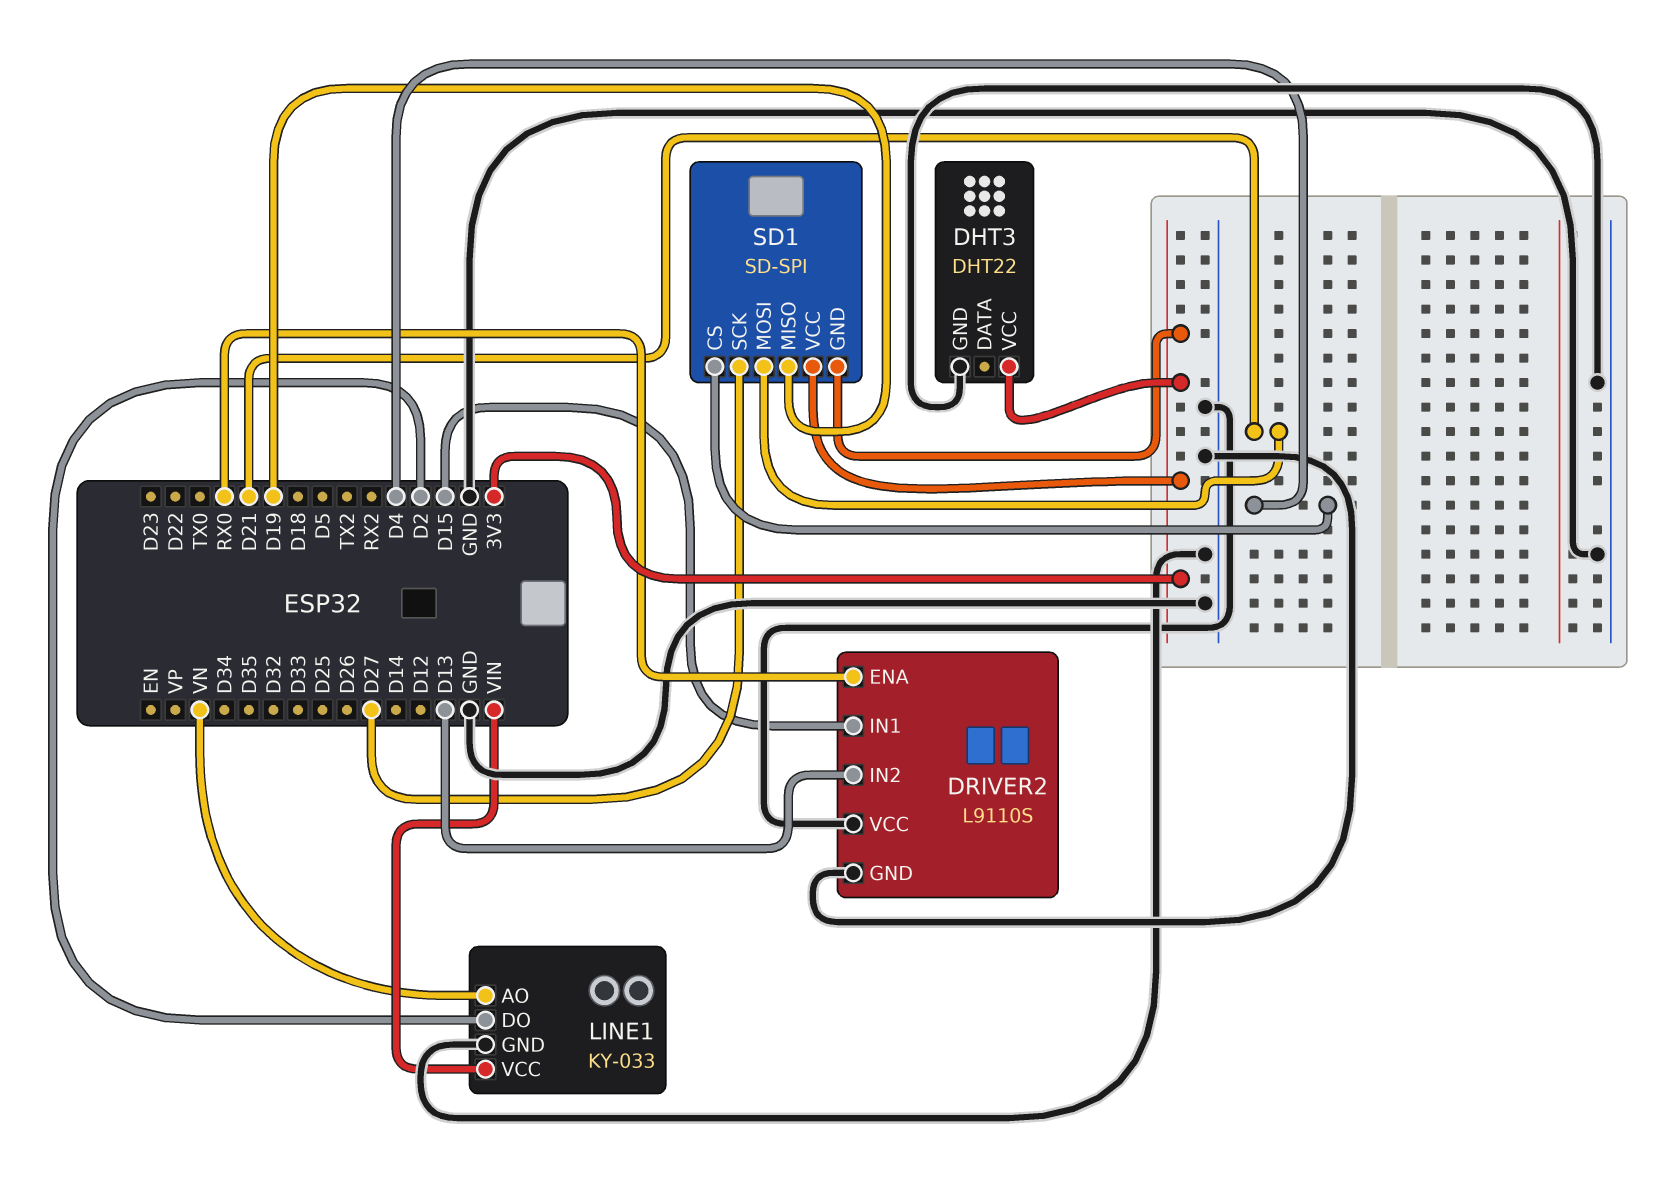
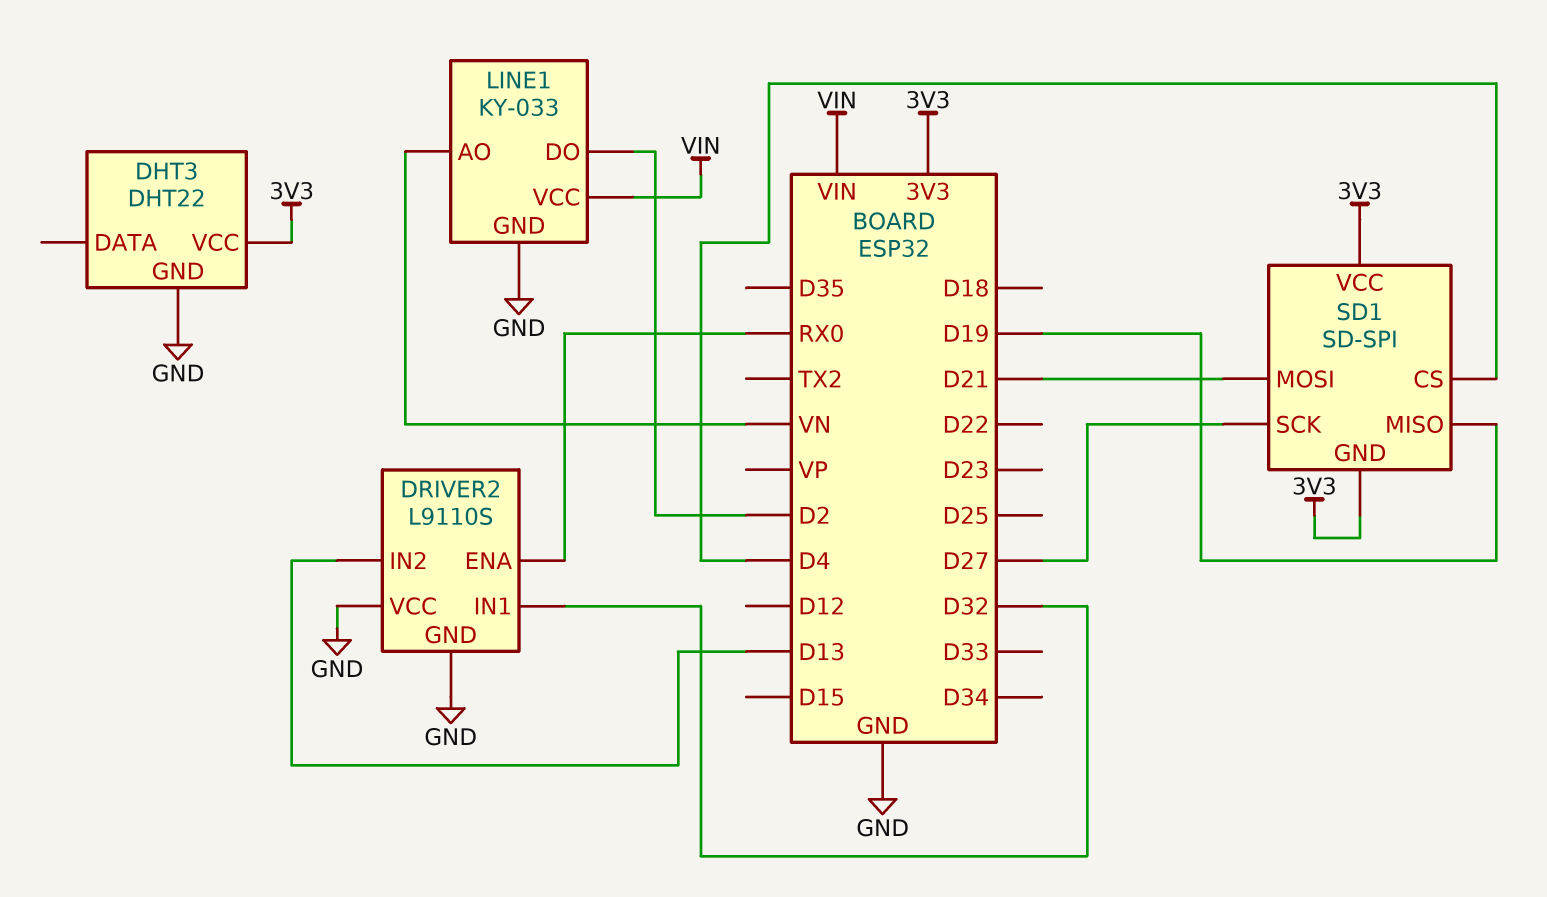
DRIVER2 pin IN1: D15 -> D32

